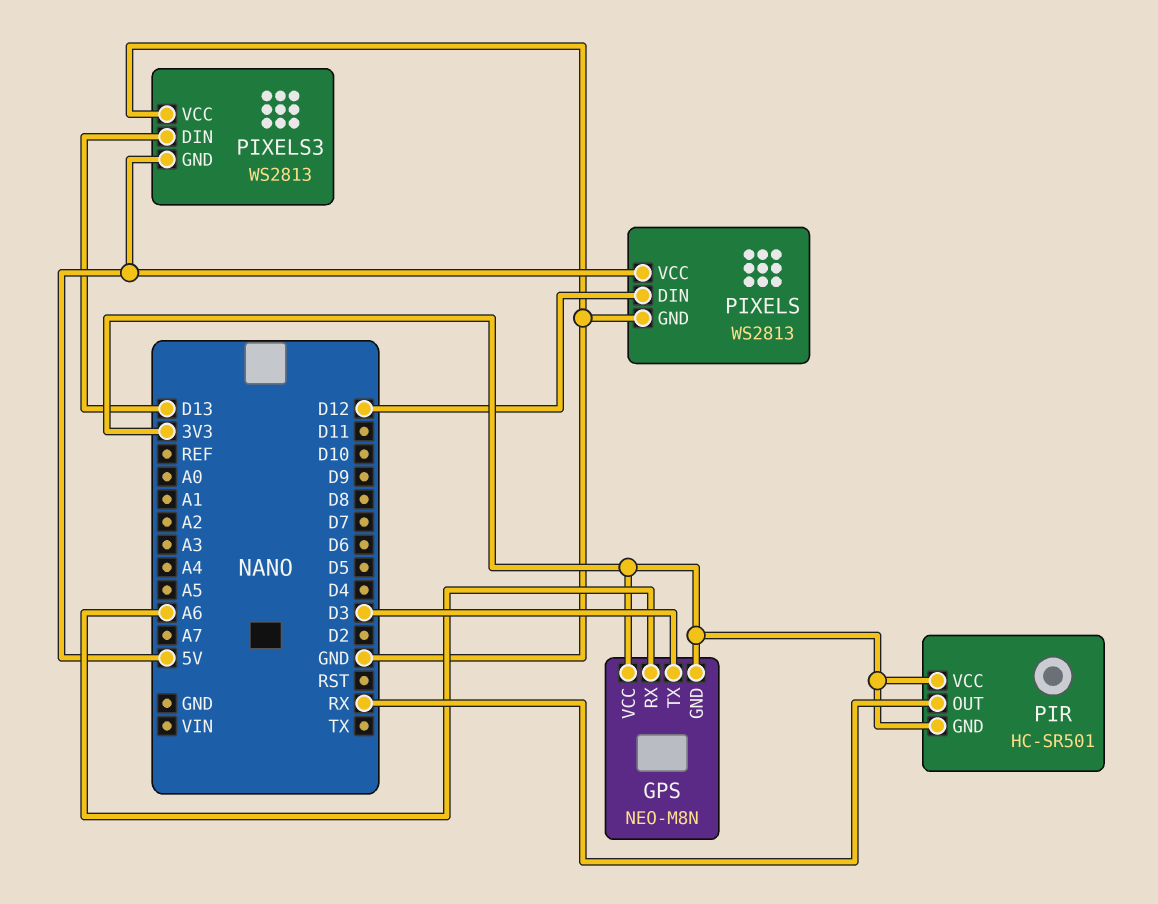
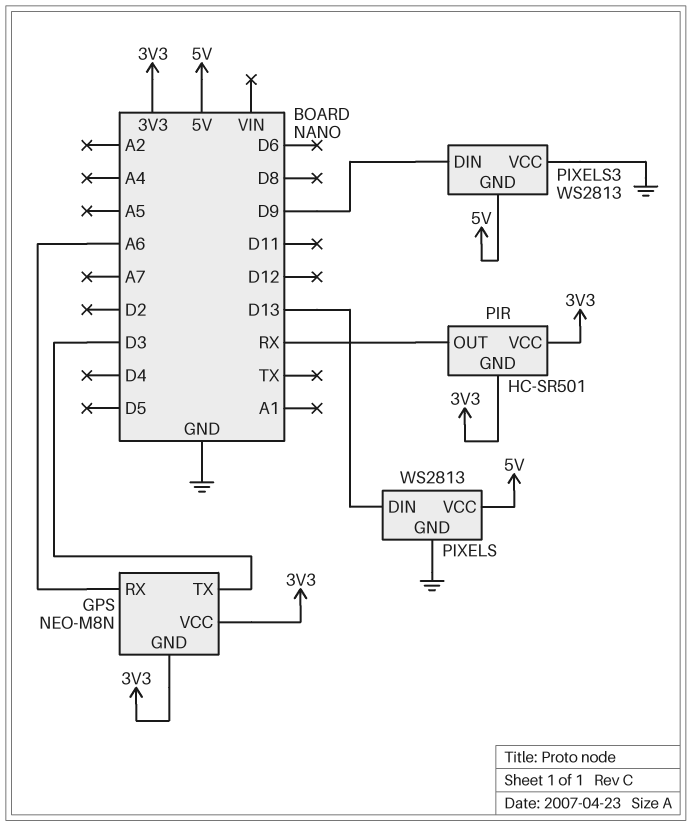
PIXELS pin DIN: D12 -> D13
PIXELS3 pin DIN: D13 -> D9

